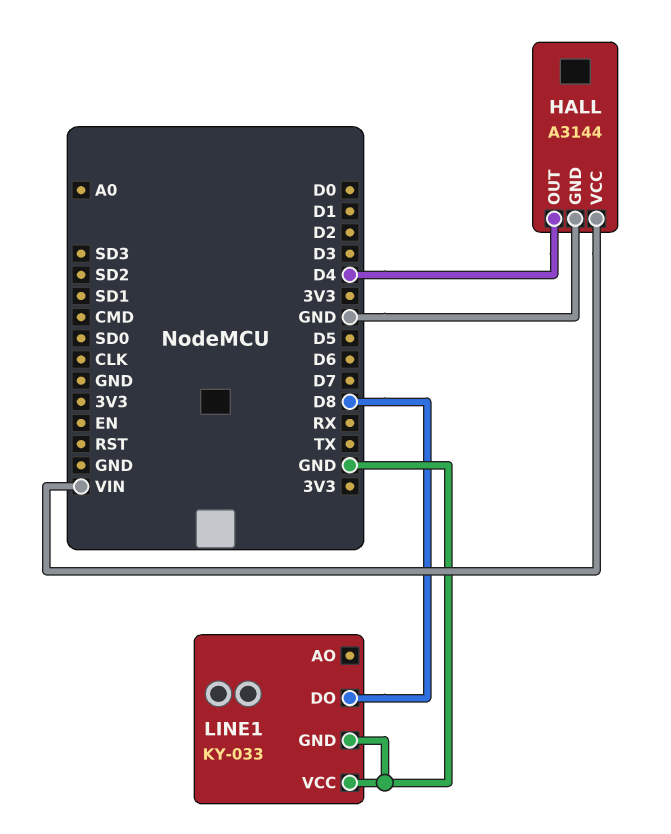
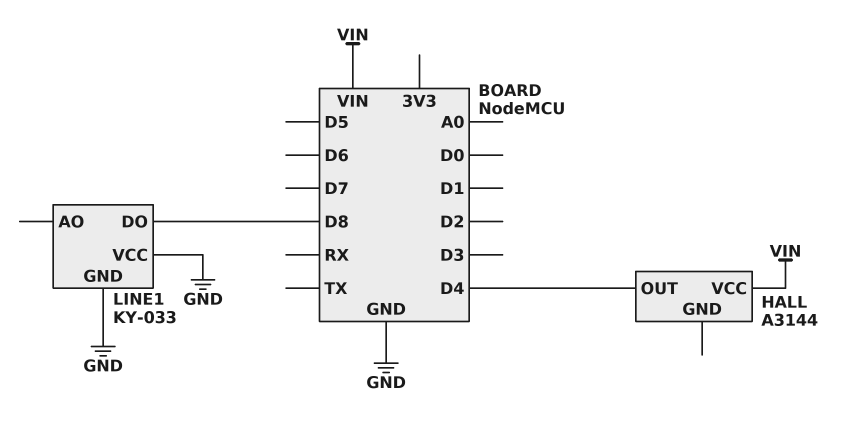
HALL pin GND: GND -> none

